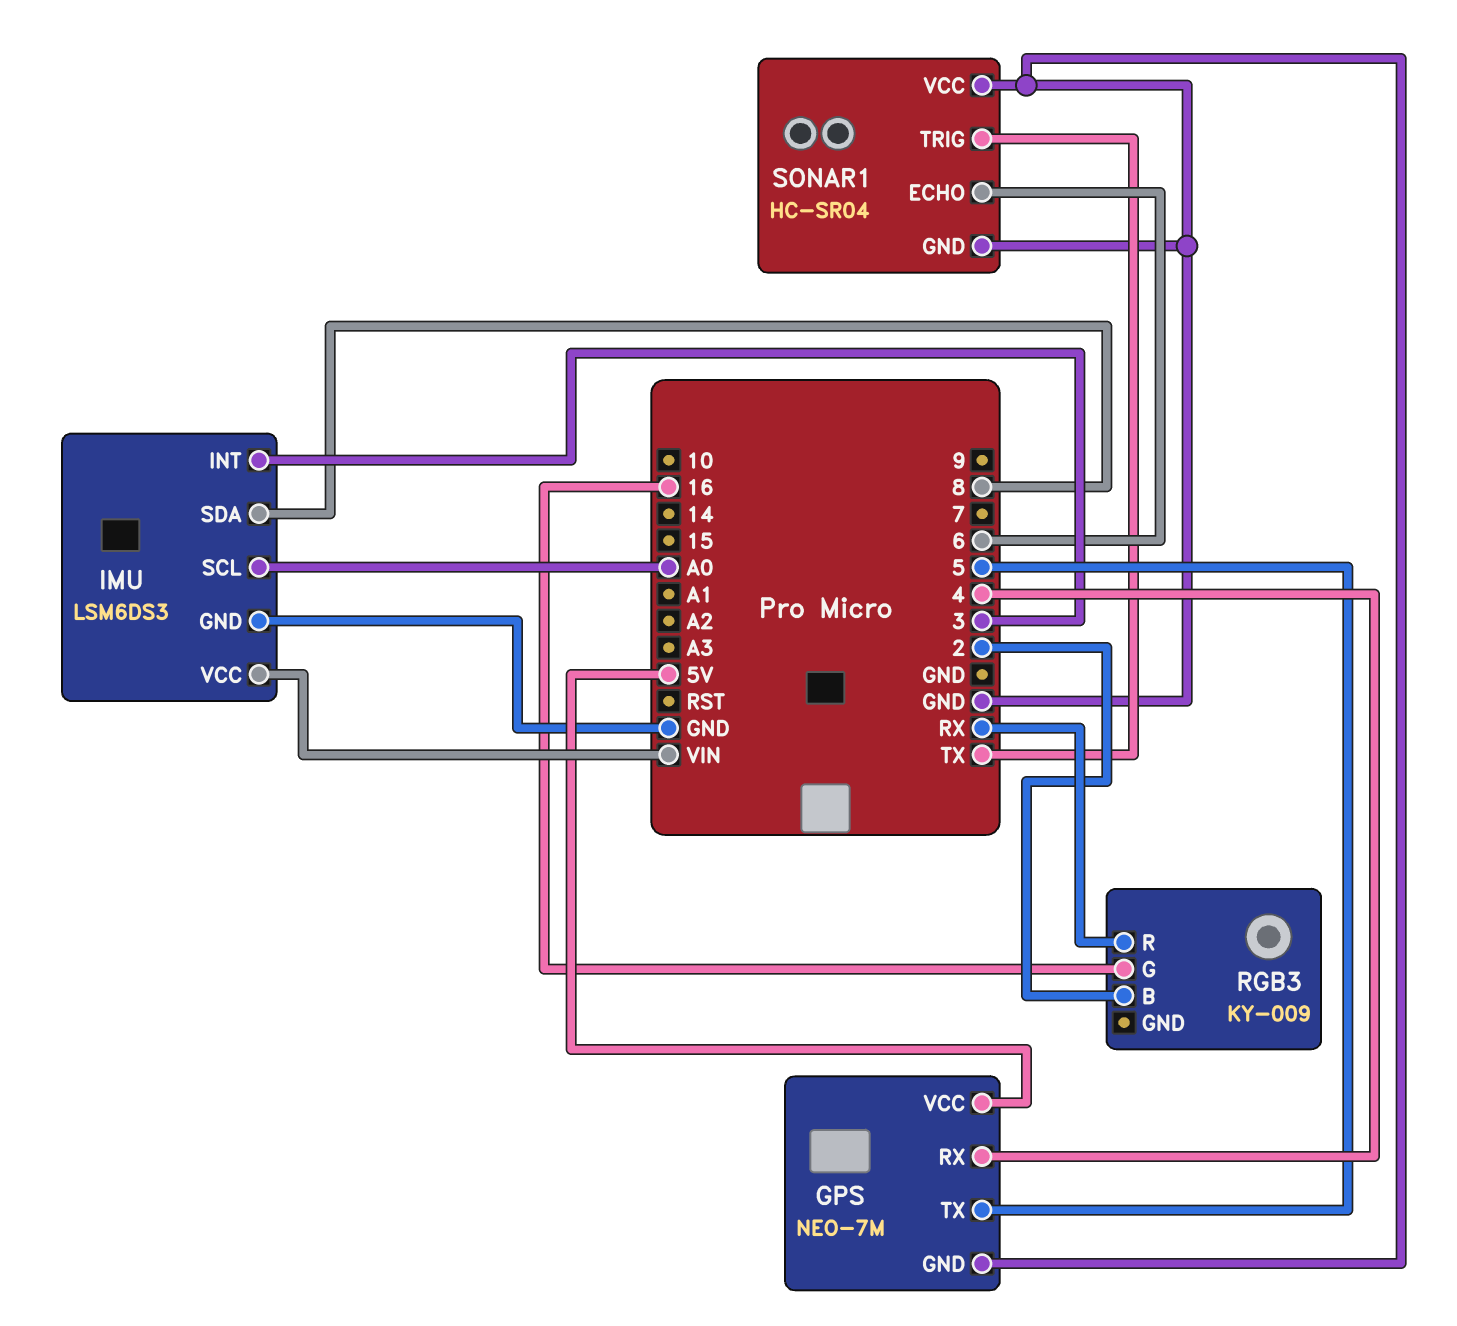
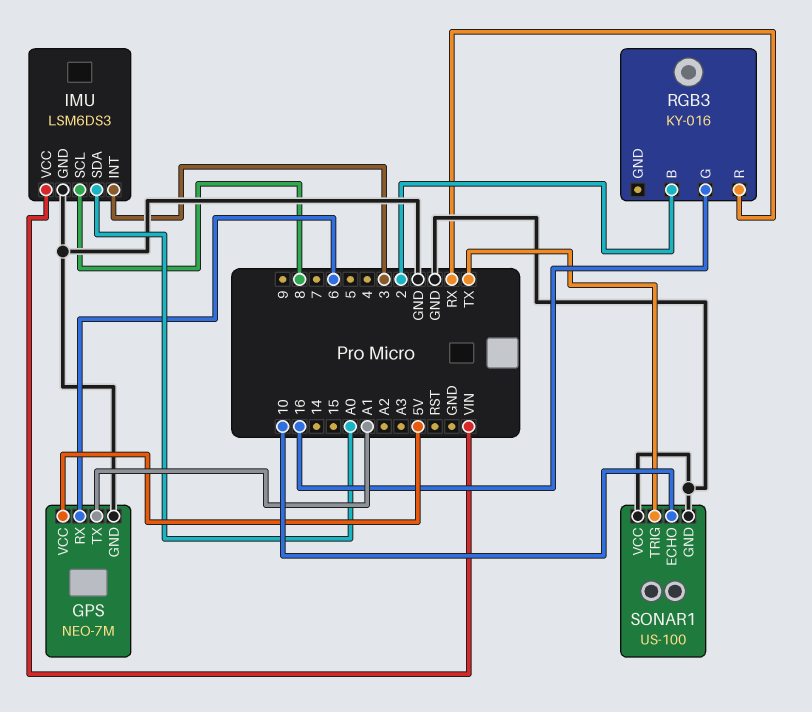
GPS pin RX: 4 -> 6
GPS pin TX: 5 -> A1
IMU pin SCL: A0 -> 8
IMU pin SDA: 8 -> A0
RGB3: KY-009 -> KY-016
SONAR1: HC-SR04 -> US-100
SONAR1 pin ECHO: 6 -> 10

